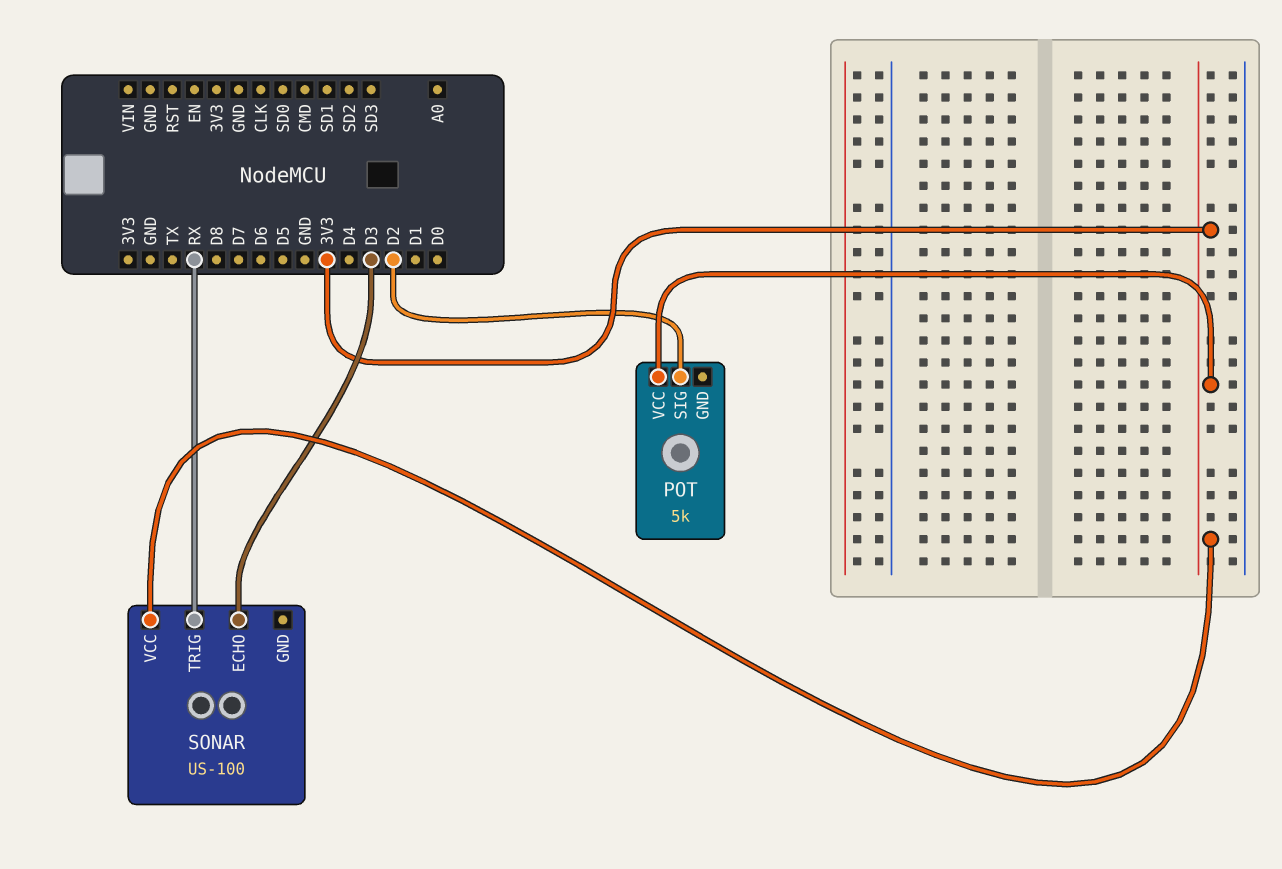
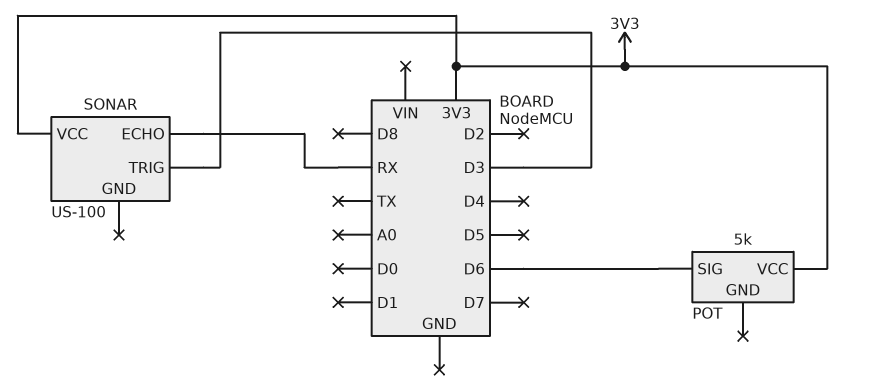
POT pin SIG: D2 -> D6
SONAR pin ECHO: D3 -> RX
SONAR pin TRIG: RX -> D3

